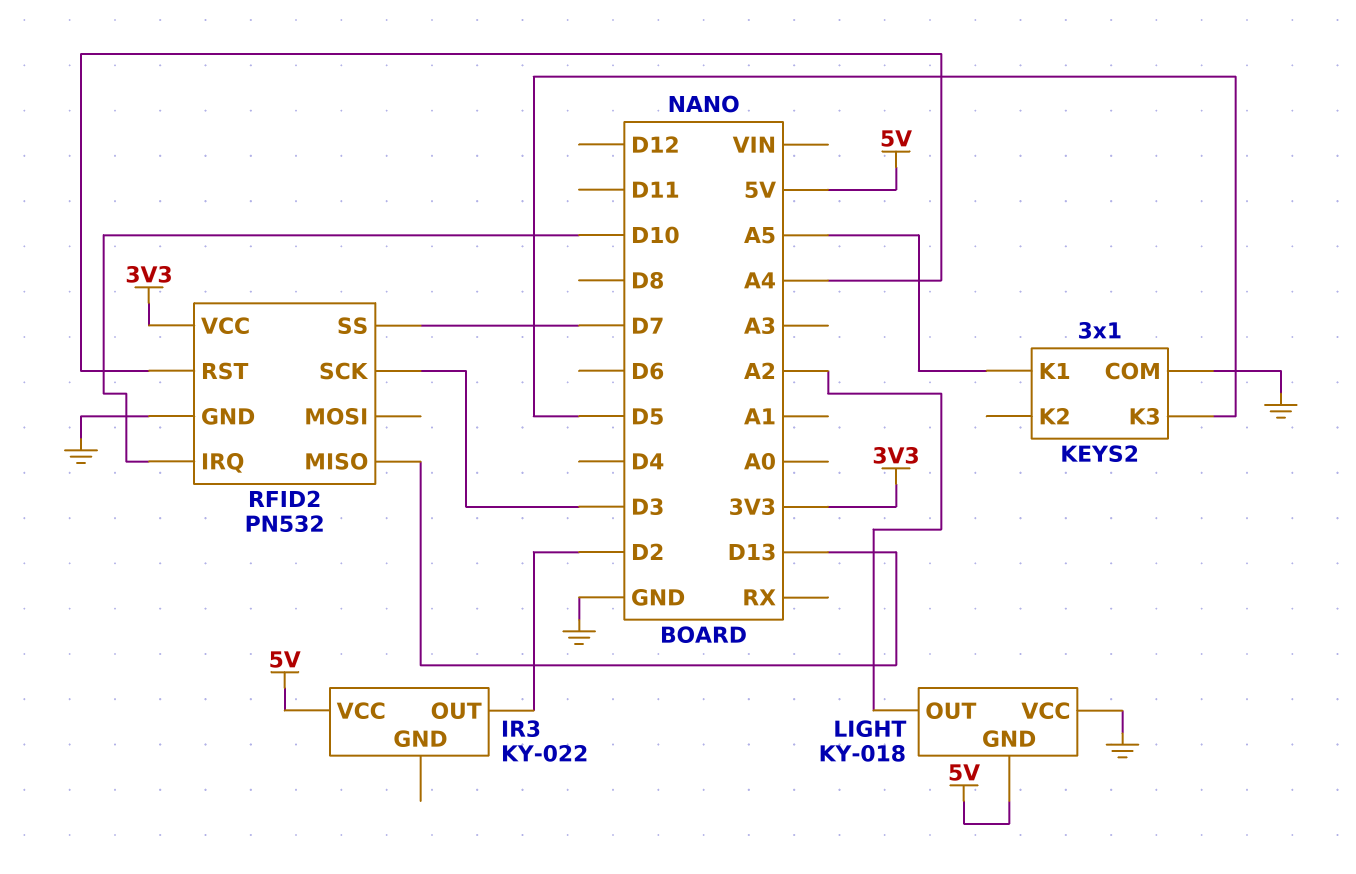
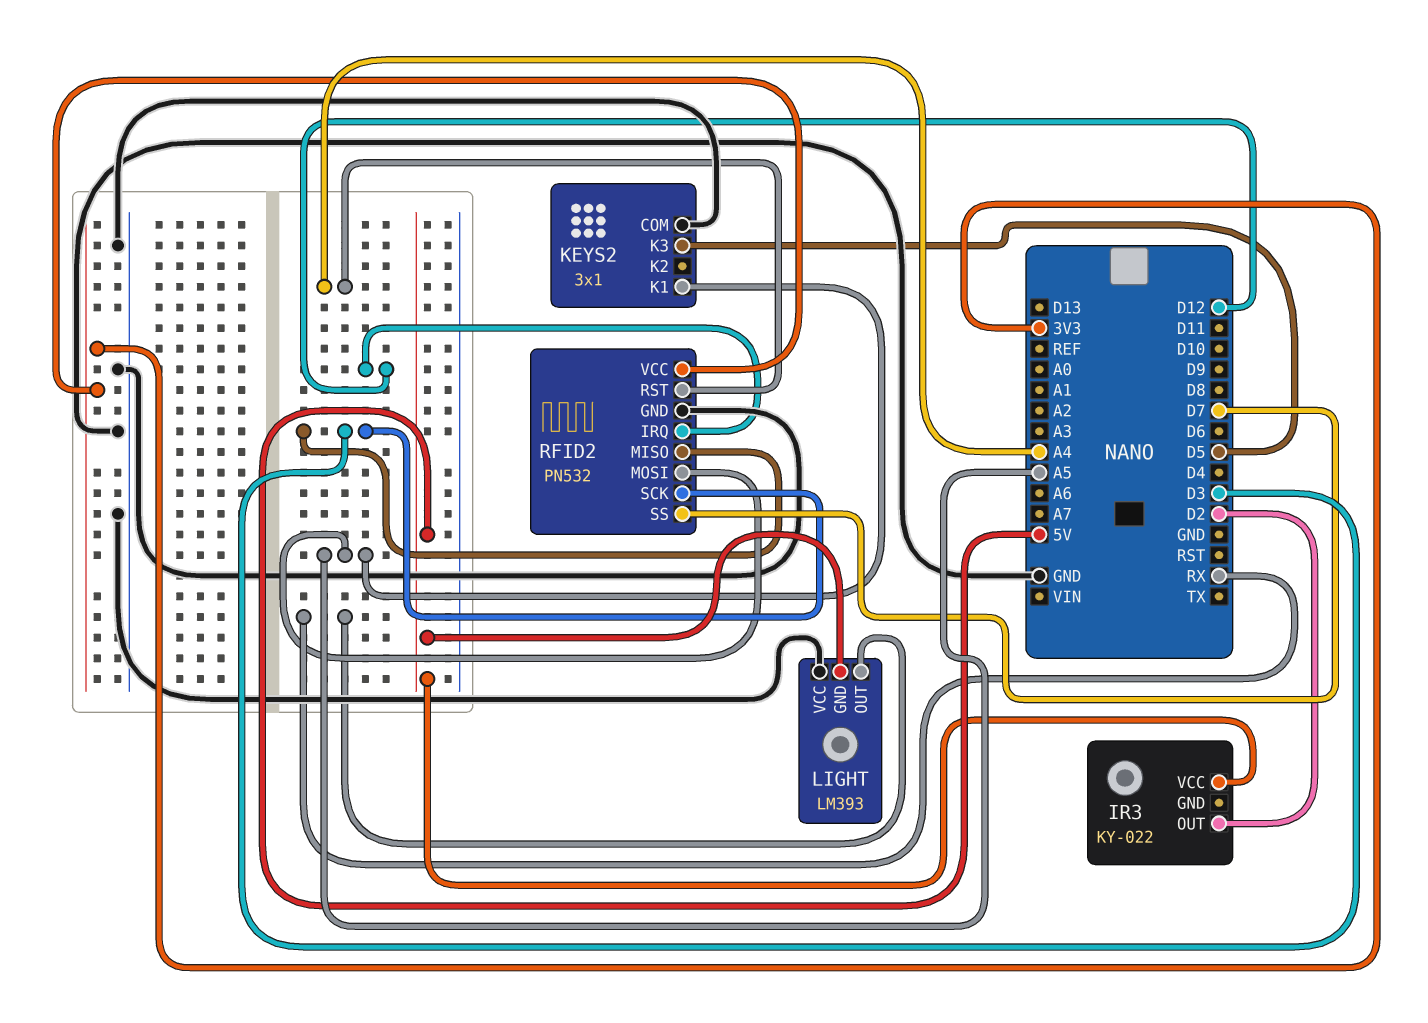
LIGHT: KY-018 -> LM393
LIGHT pin OUT: A2 -> RX
RFID2 pin IRQ: D10 -> D12
RFID2 pin MISO: D13 -> D3
RFID2 pin MOSI: none -> A5

